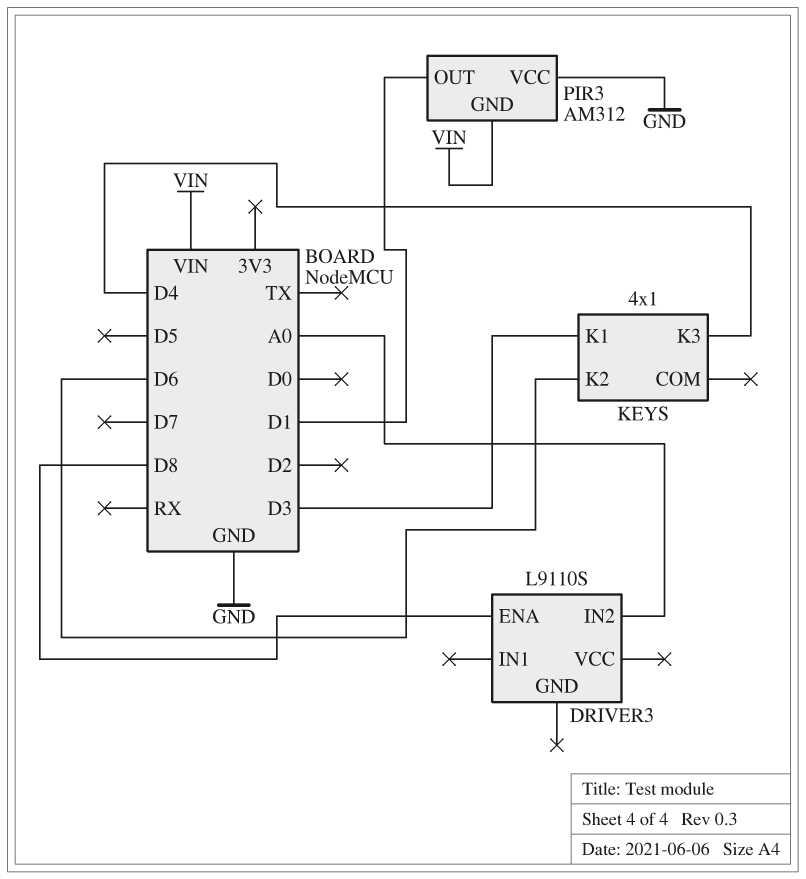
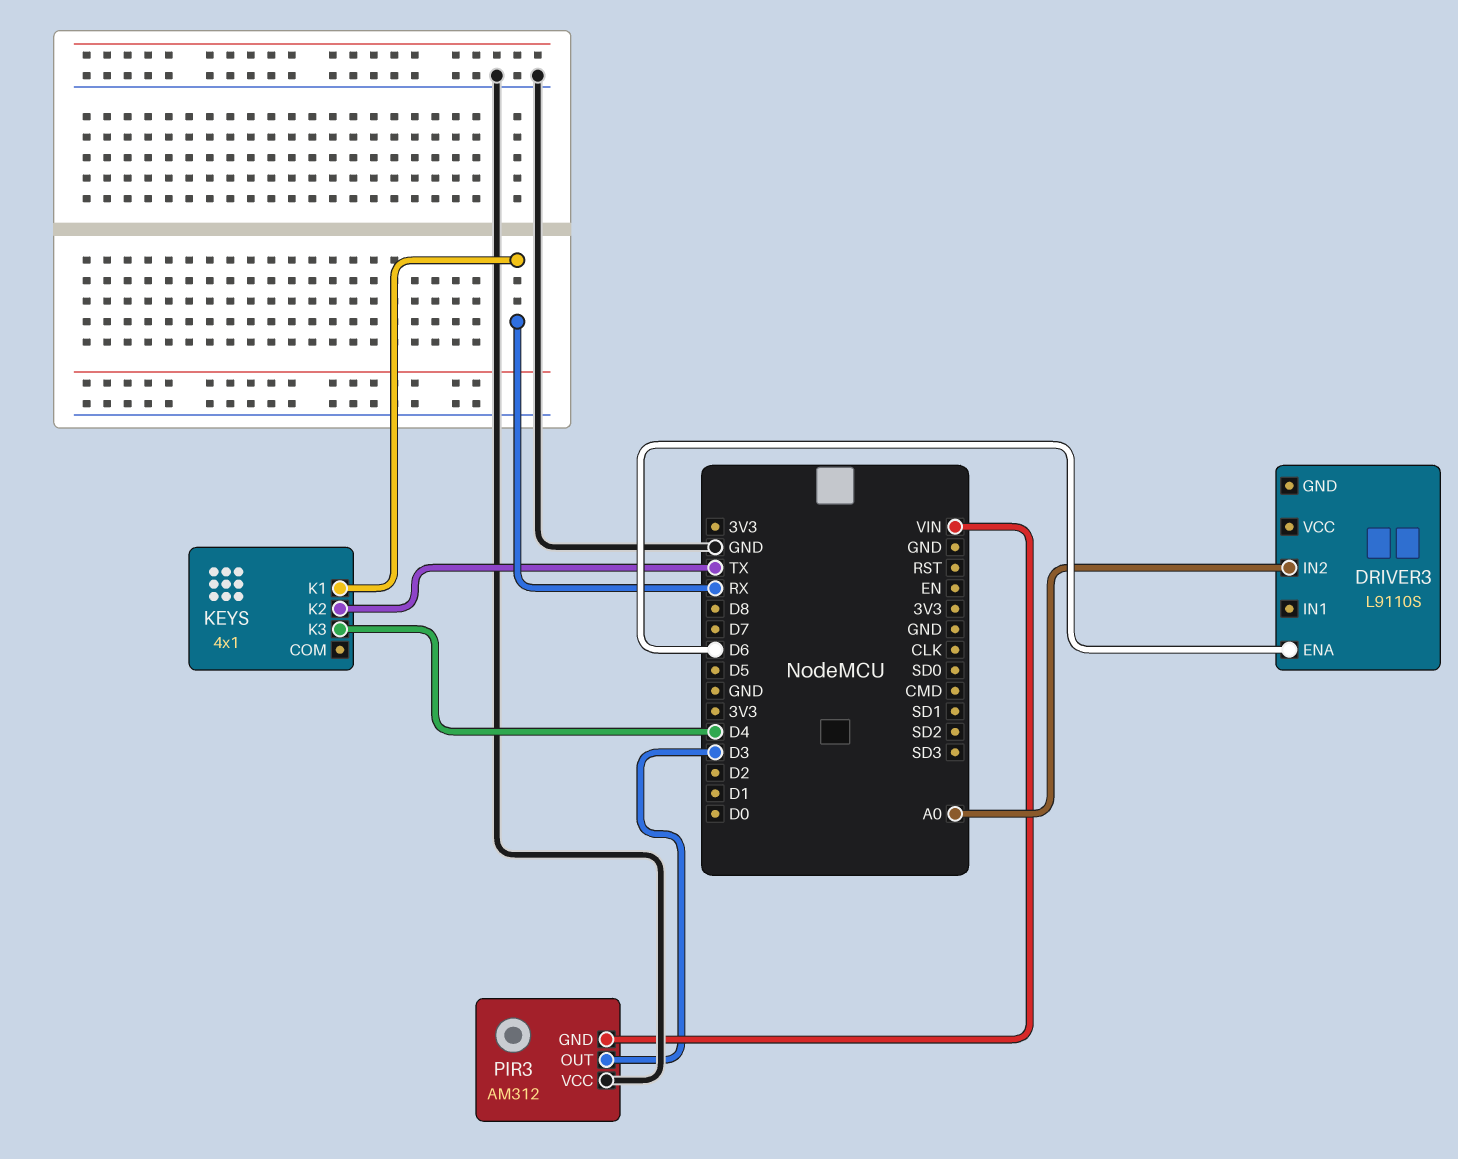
DRIVER3 pin ENA: D8 -> D6
KEYS pin K1: D3 -> RX
KEYS pin K2: D6 -> TX
PIR3 pin OUT: D1 -> D3

